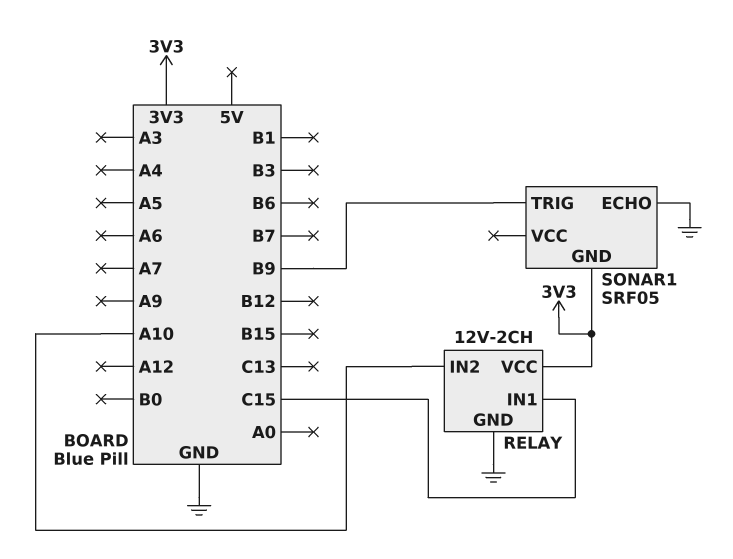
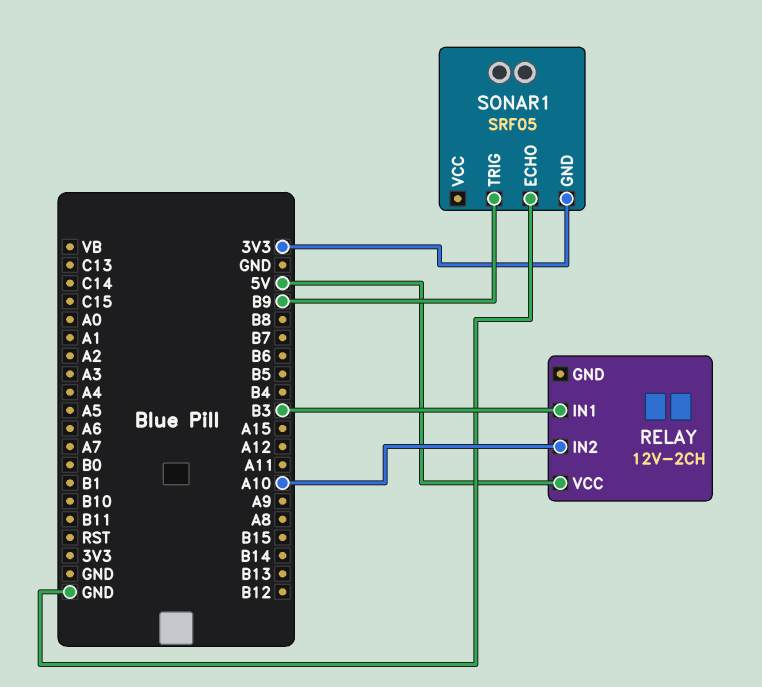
RELAY pin GND: GND -> none
RELAY pin IN1: C15 -> B3
RELAY pin VCC: 3V3 -> 5V

